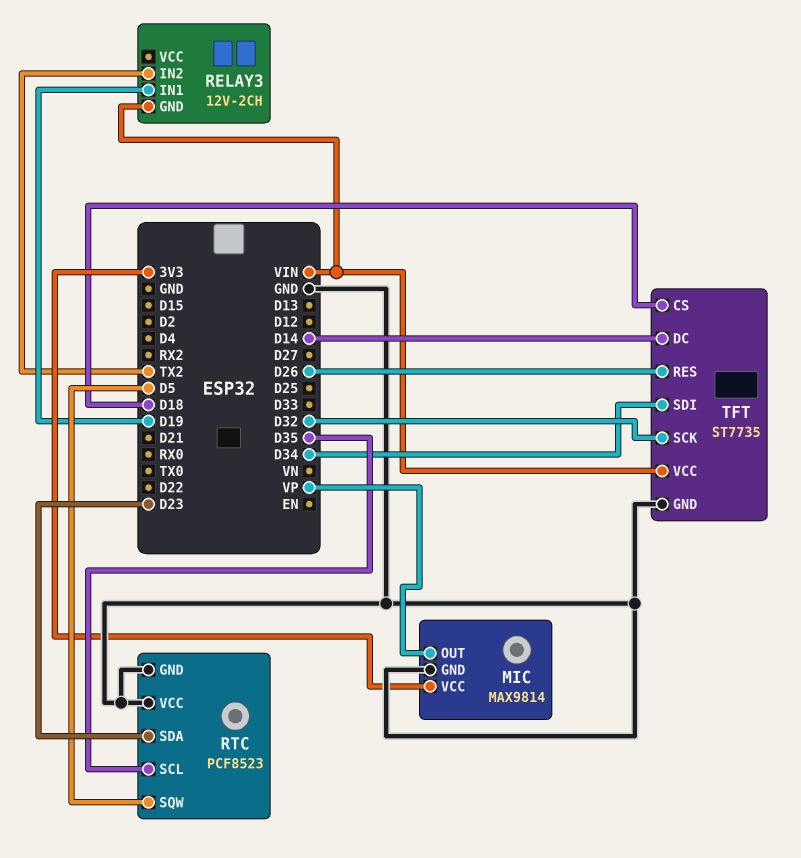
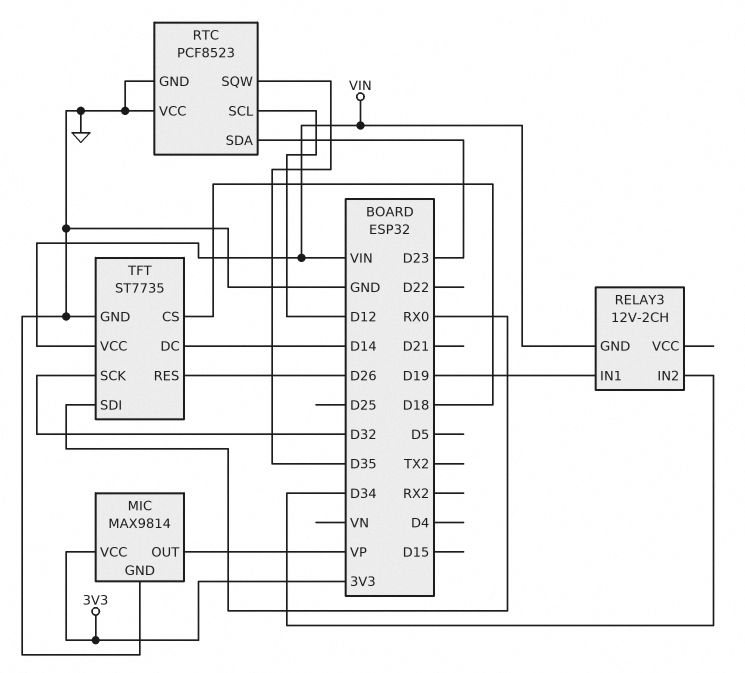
RELAY3 pin IN2: TX2 -> D34
RTC pin SCL: D35 -> D12
RTC pin SQW: D5 -> D35
TFT pin SDI: D34 -> RX0

